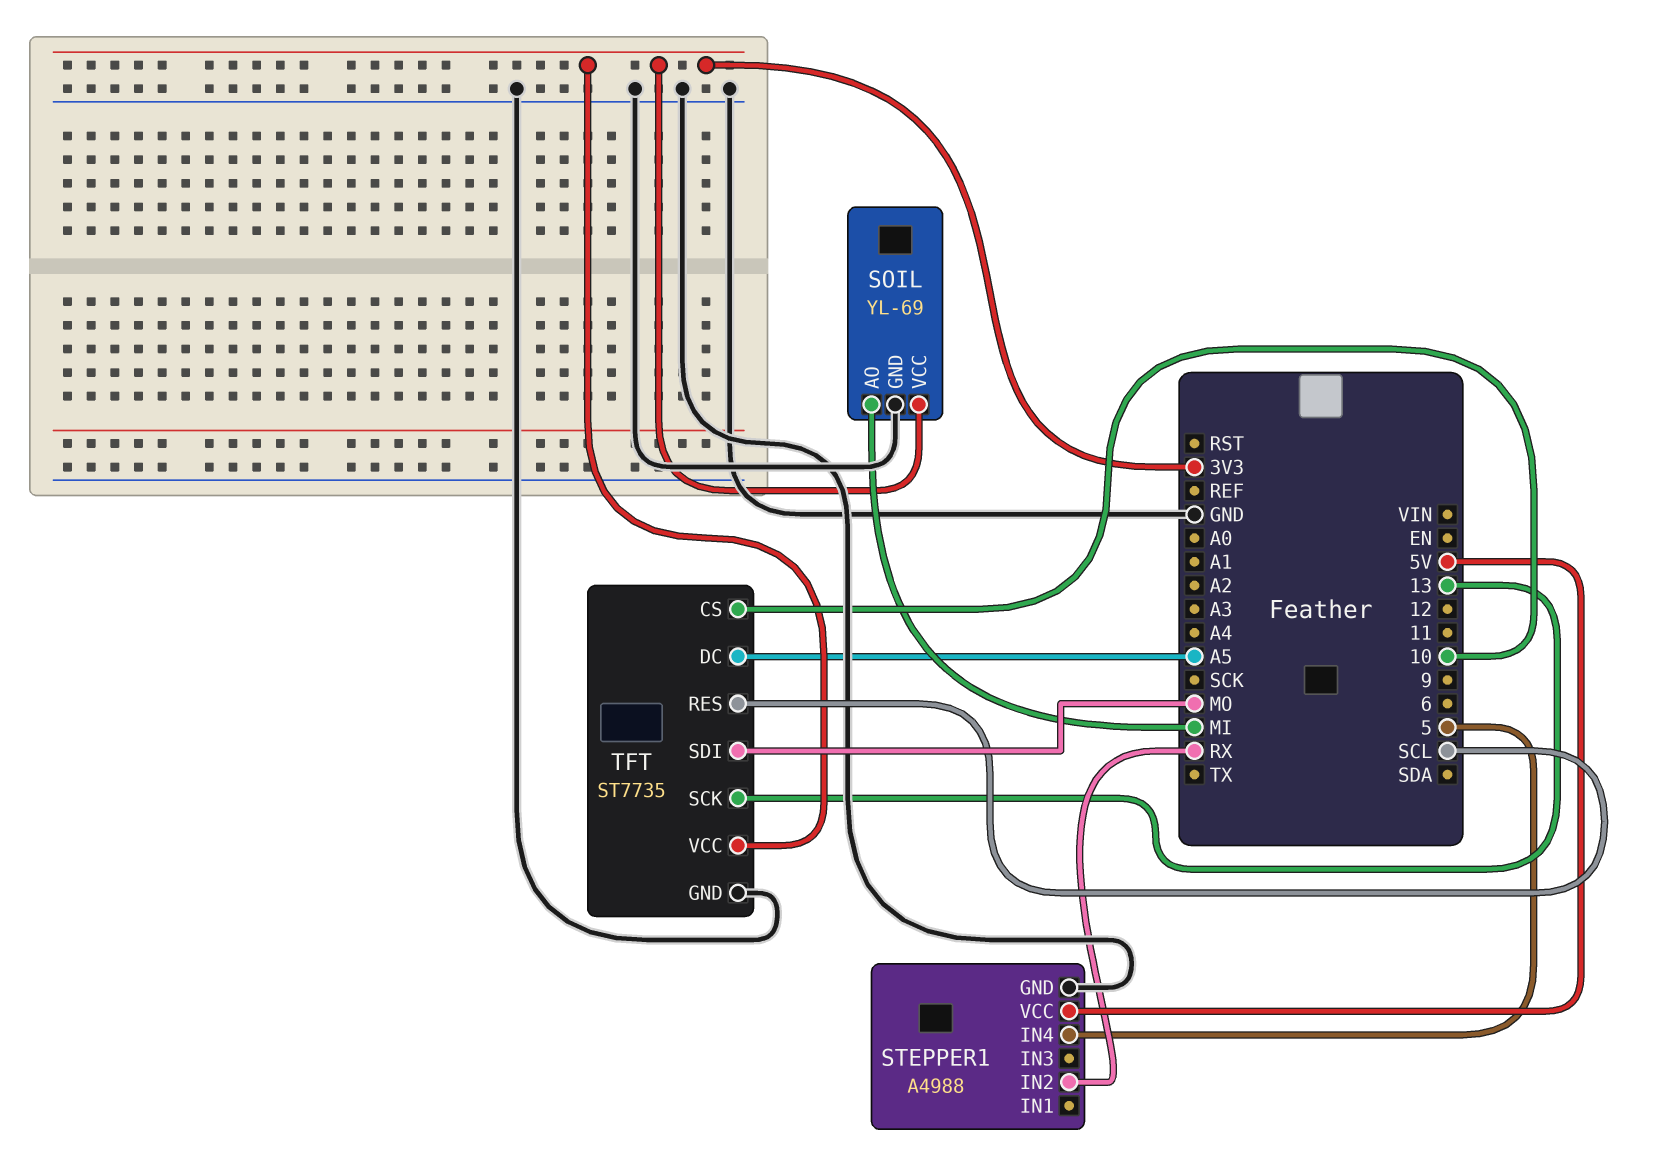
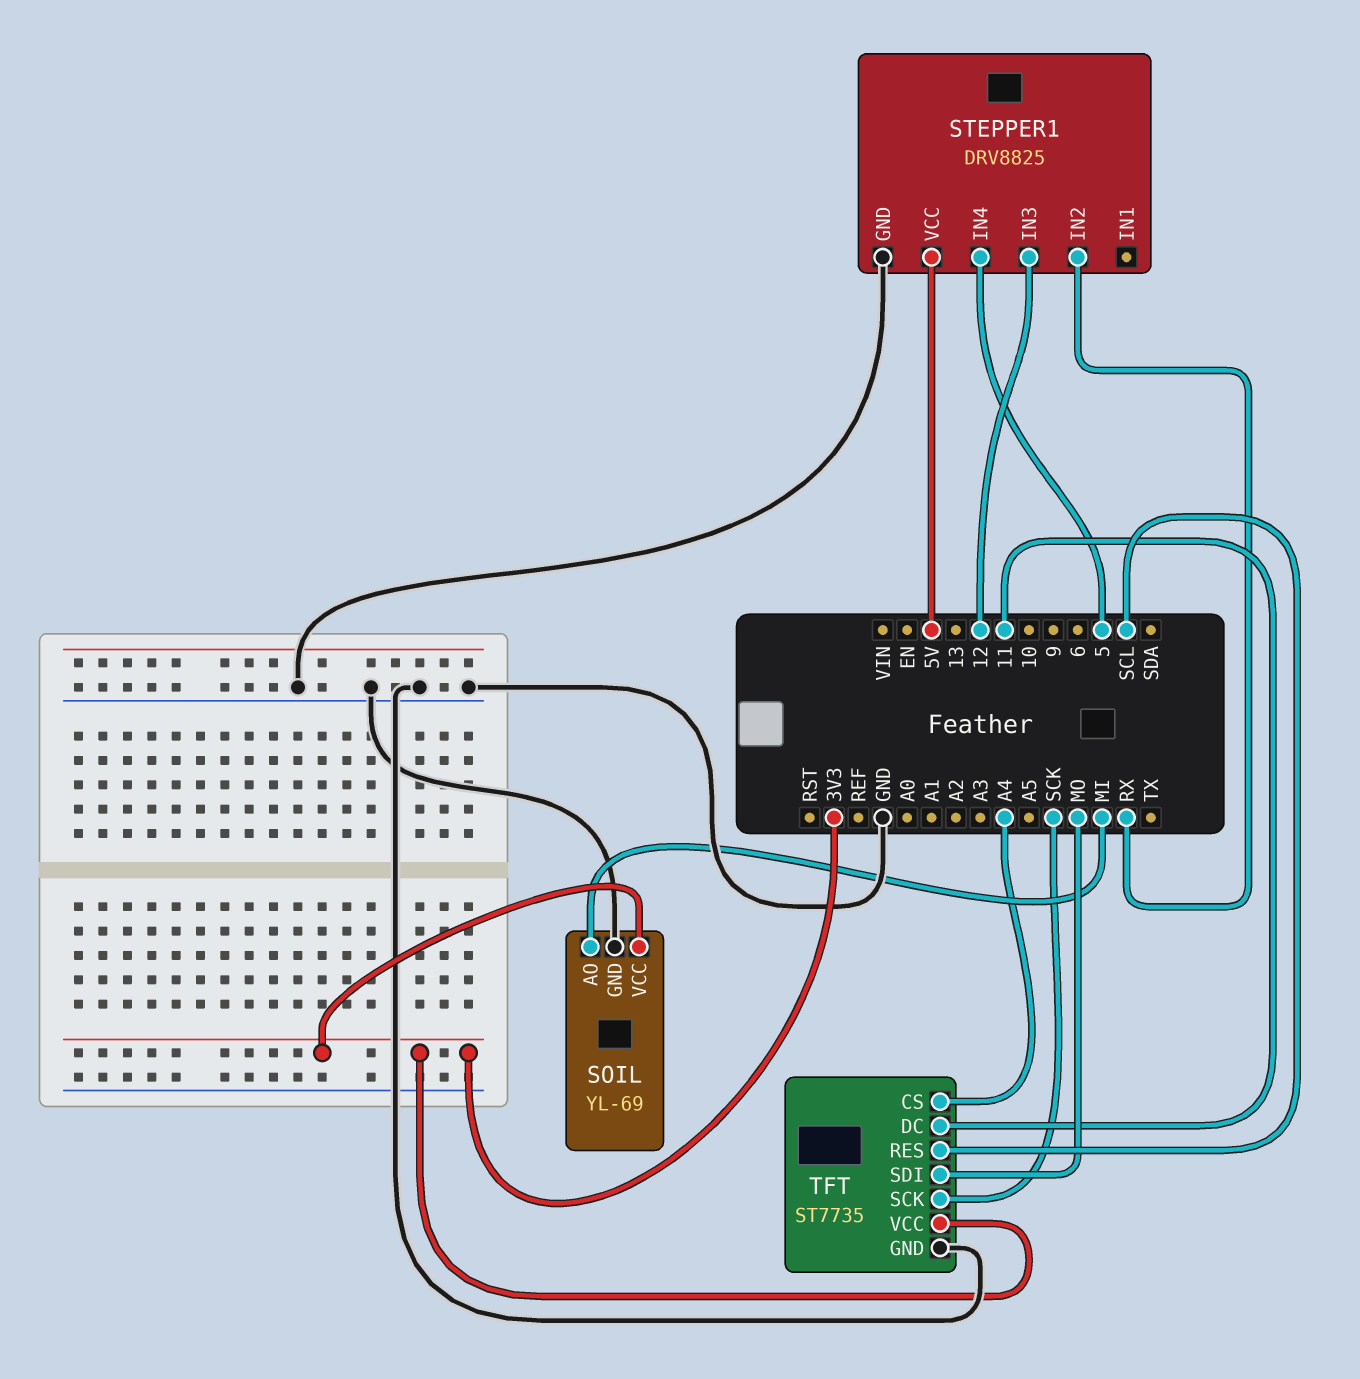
STEPPER1: A4988 -> DRV8825
STEPPER1 pin IN3: none -> 12
TFT pin CS: 10 -> A4
TFT pin DC: A5 -> 11
TFT pin SCK: 13 -> SCK

